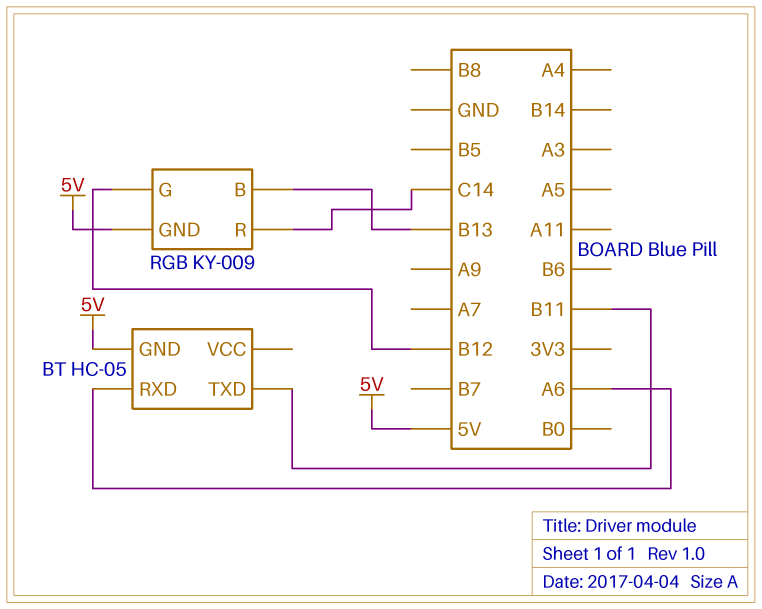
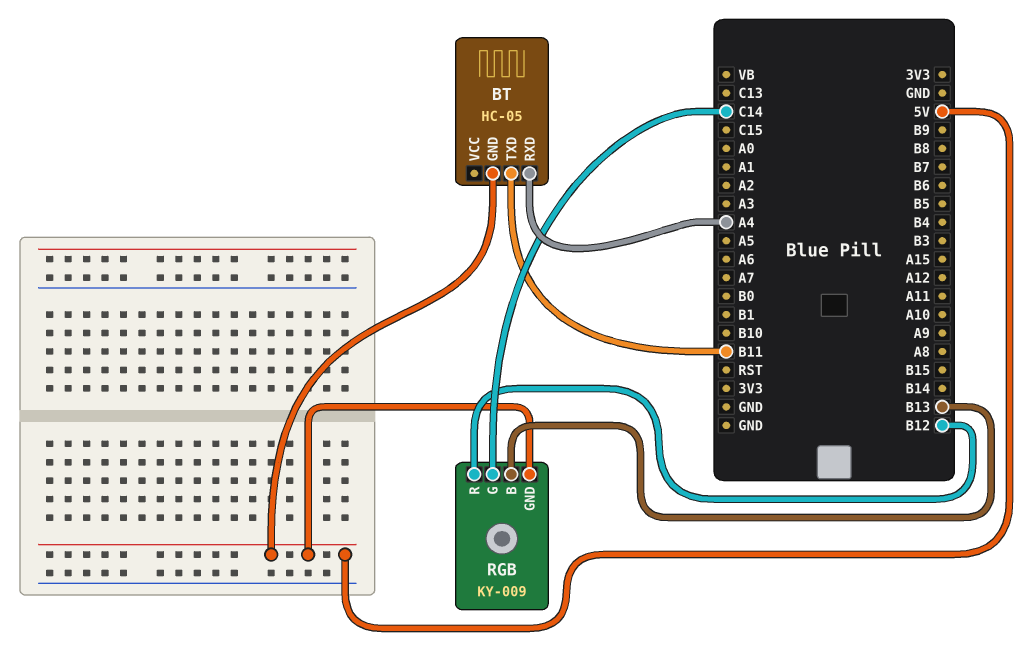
BT pin RXD: A6 -> A4
RGB pin G: B12 -> C14
RGB pin R: C14 -> B12

